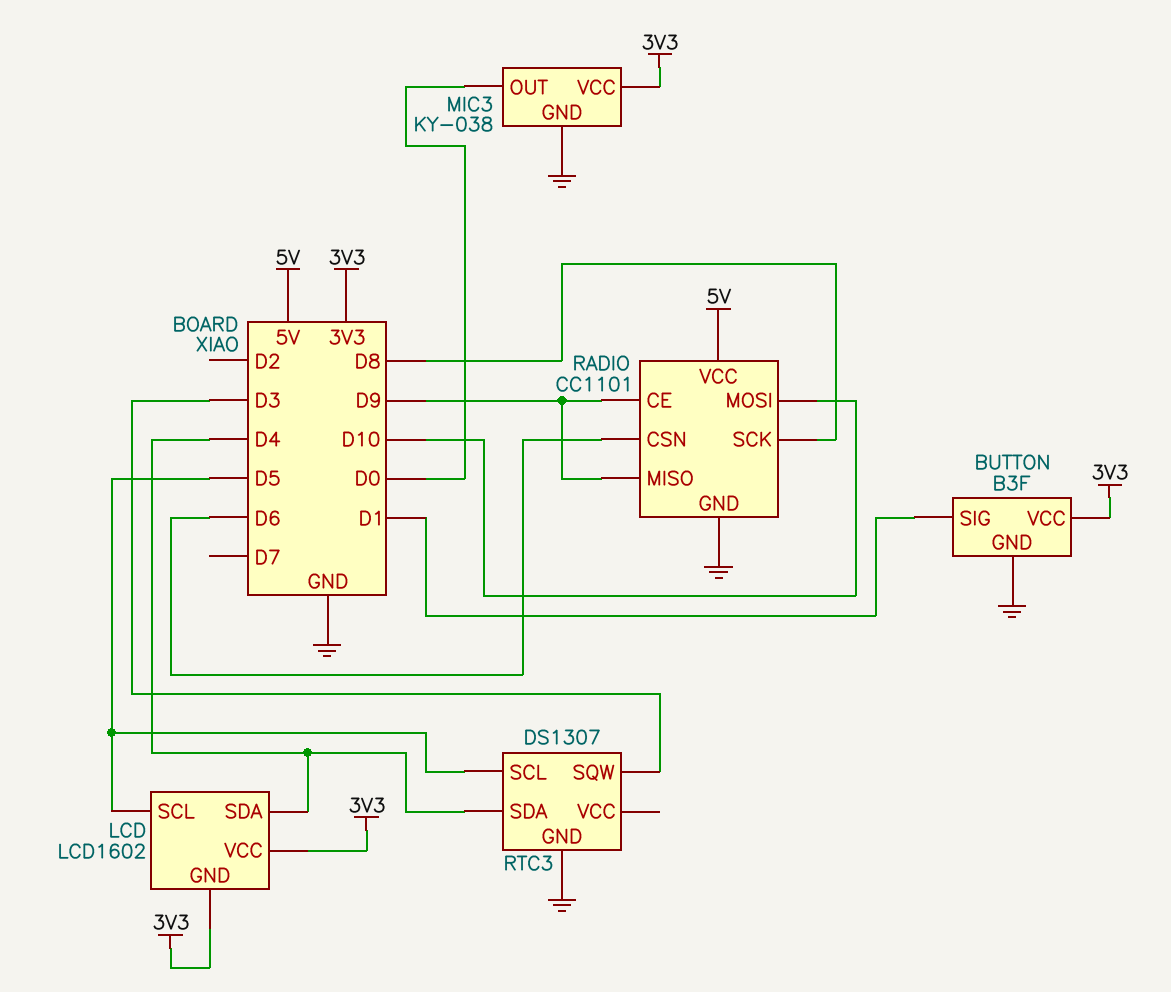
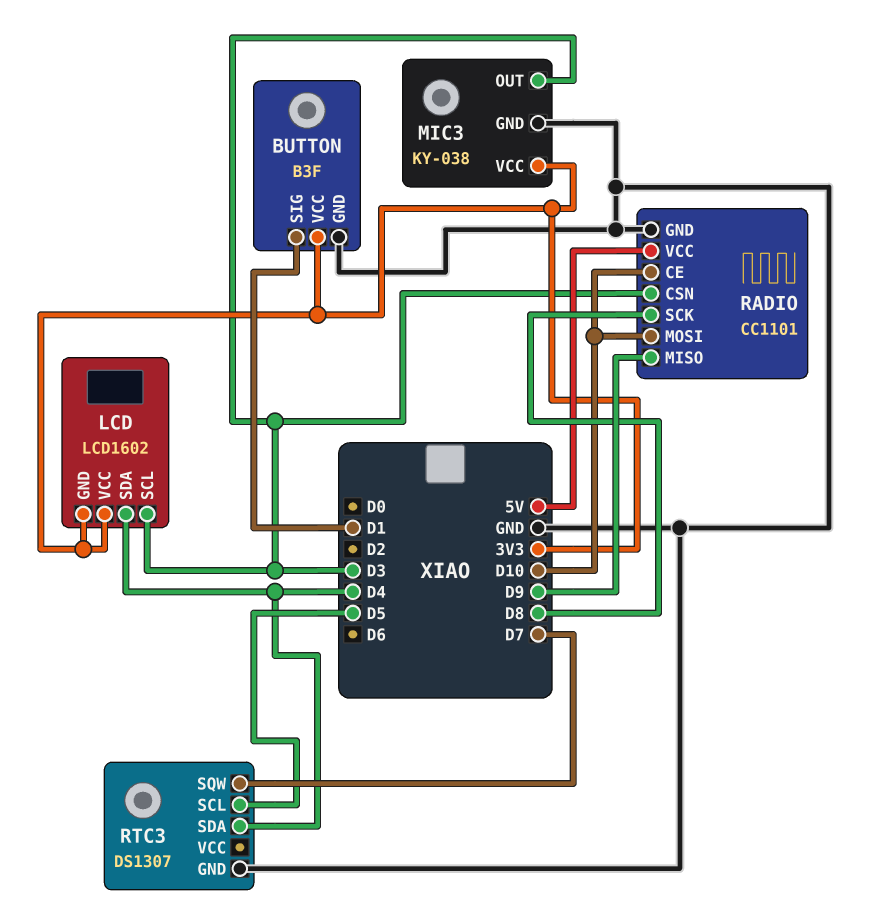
LCD pin SCL: D5 -> D3
MIC3 pin OUT: D0 -> D3
RADIO pin CE: D9 -> D10
RADIO pin CSN: D6 -> D3
RTC3 pin SQW: D3 -> D7

